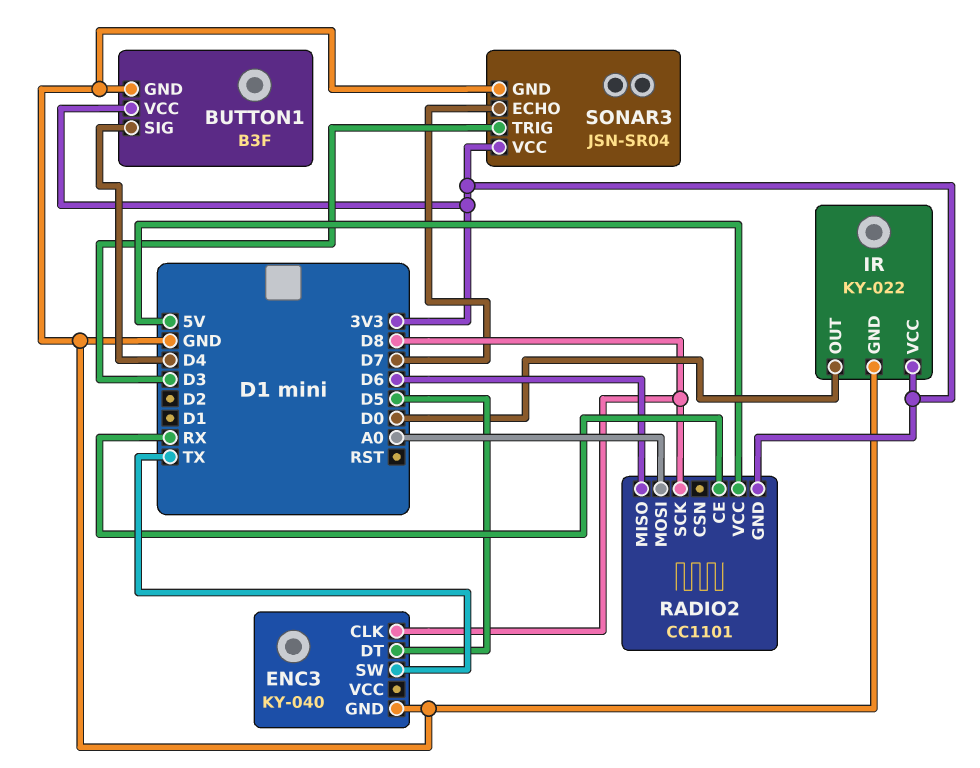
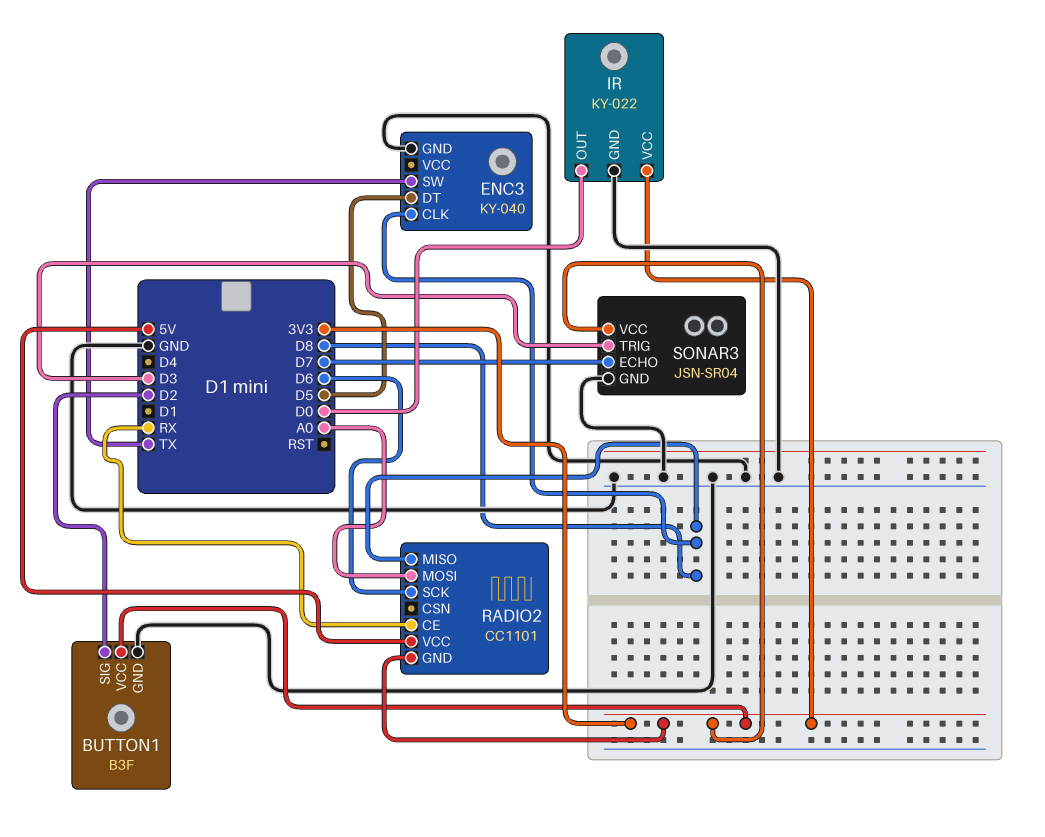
BUTTON1 pin SIG: D4 -> D2
RADIO2 pin MISO: D6 -> D8
RADIO2 pin SCK: D8 -> D6

